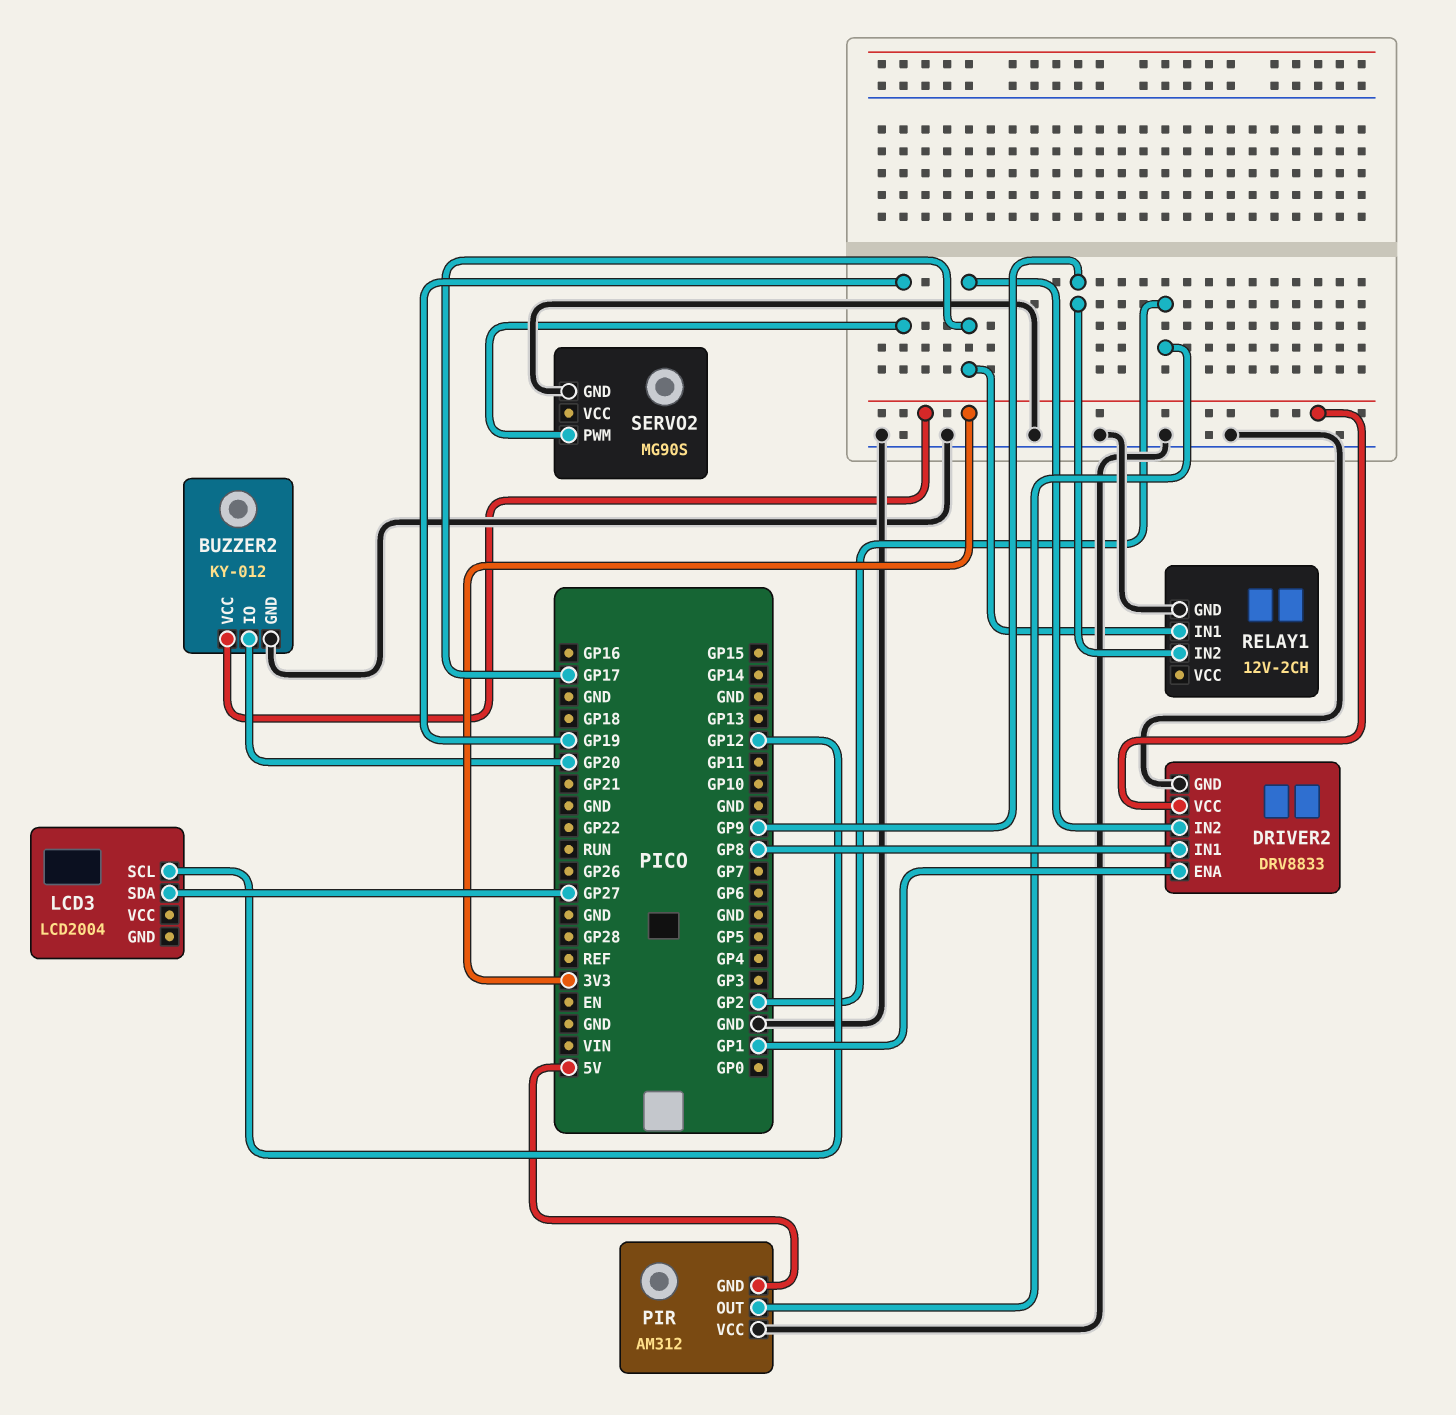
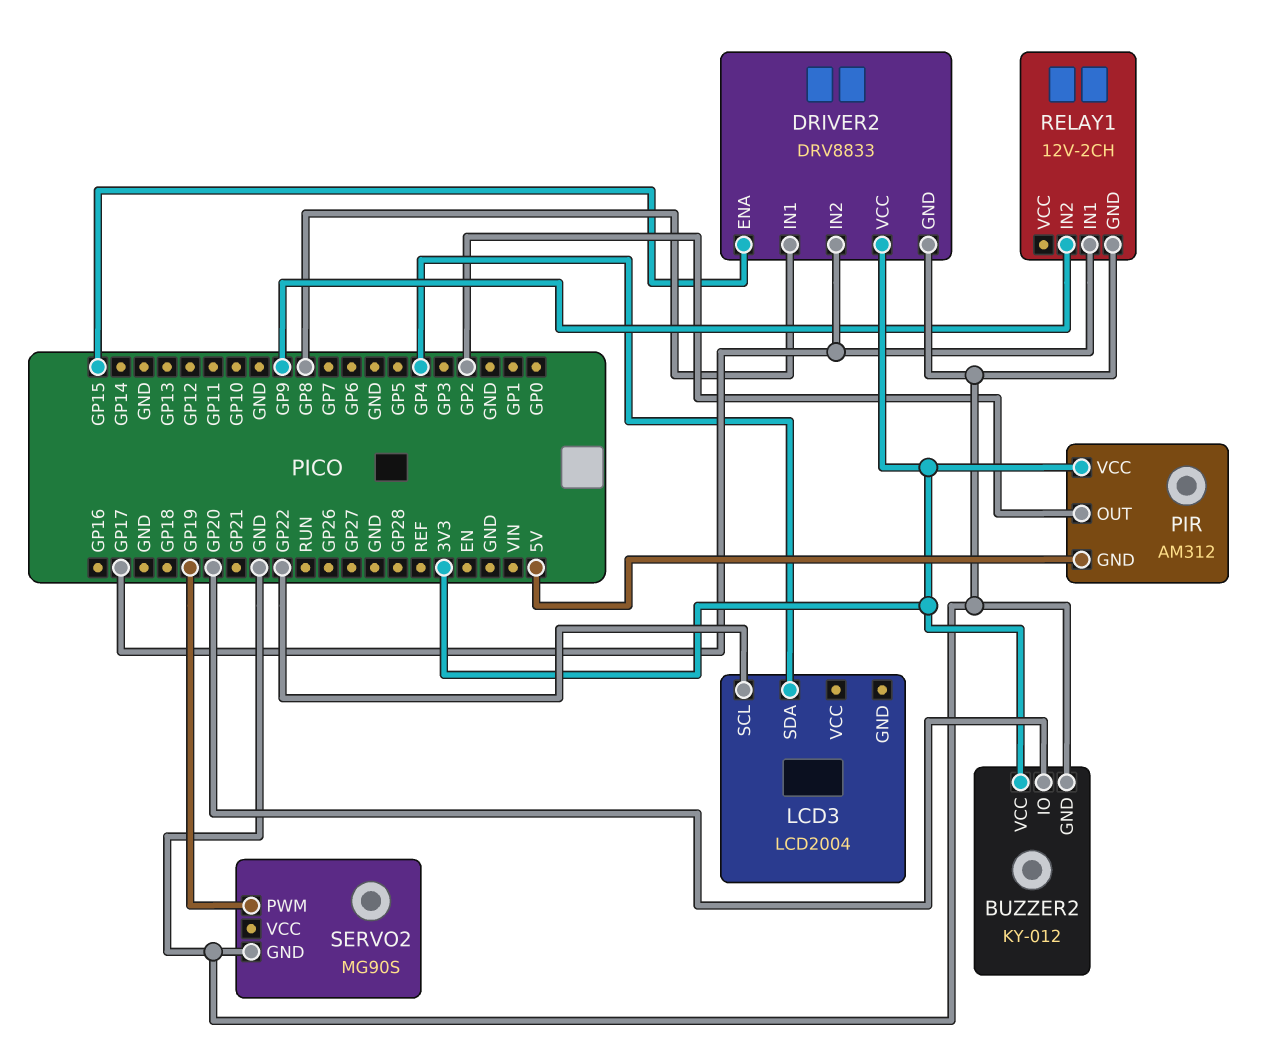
DRIVER2 pin ENA: GP1 -> GP15
LCD3 pin SCL: GP12 -> GP22
LCD3 pin SDA: GP27 -> GP4
PIR pin VCC: GND -> 3V3

